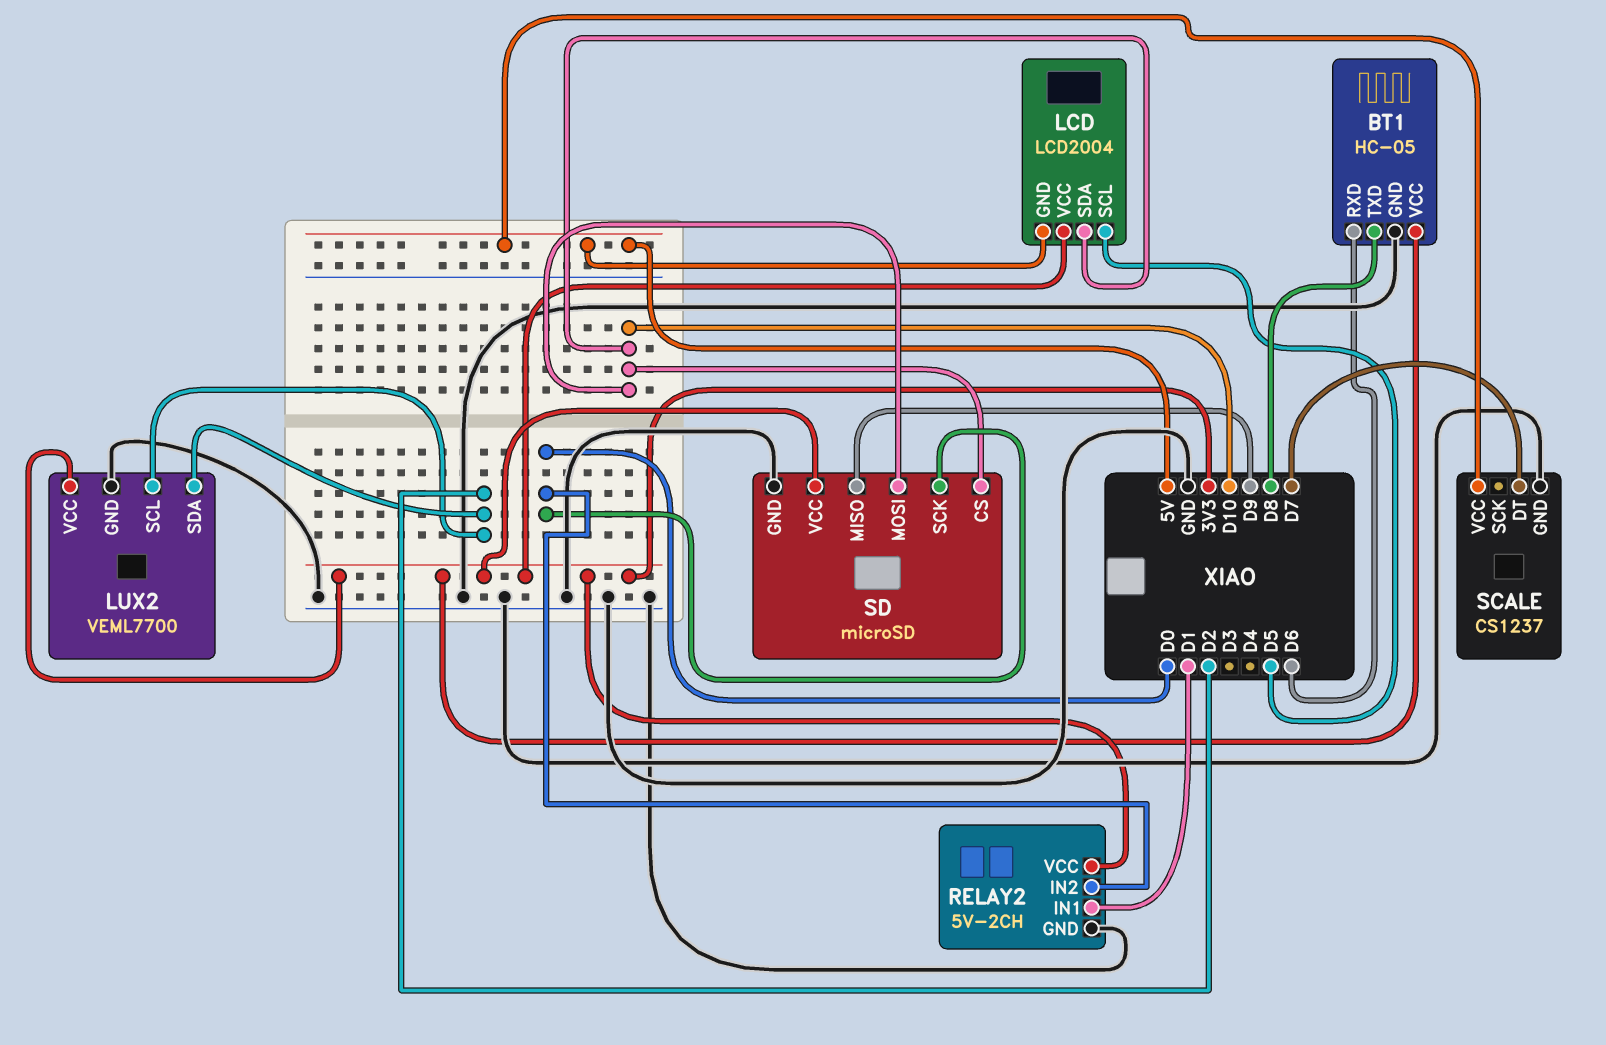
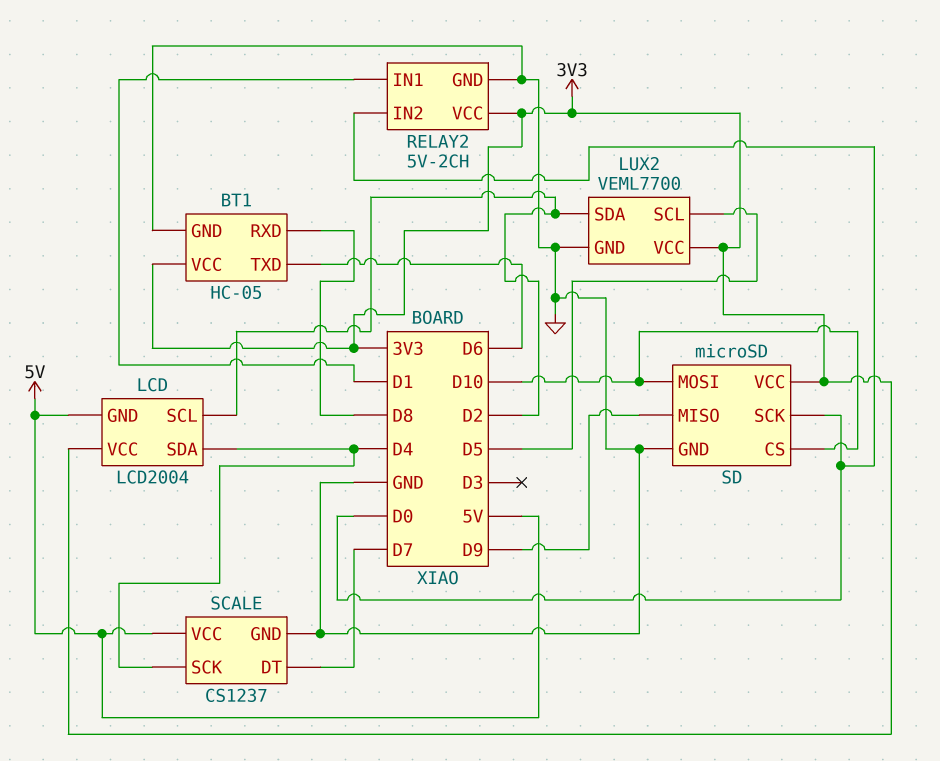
BT1 pin RXD: D6 -> D8
BT1 pin TXD: D8 -> D6
LCD pin SCL: D5 -> D2
LCD pin SDA: D10 -> D4
LUX2 pin SCL: D2 -> D5
SCALE pin SCK: none -> D4

